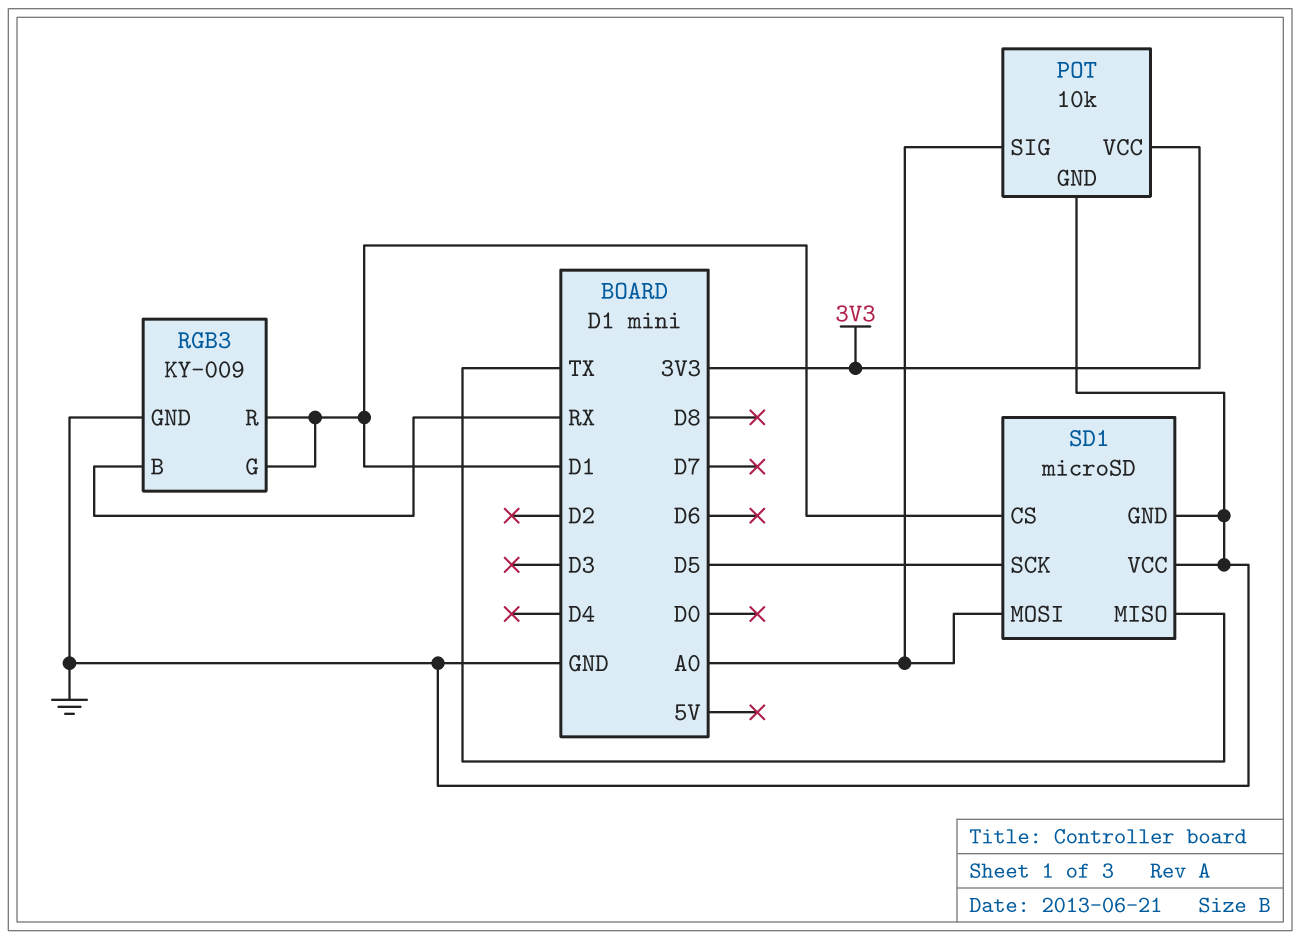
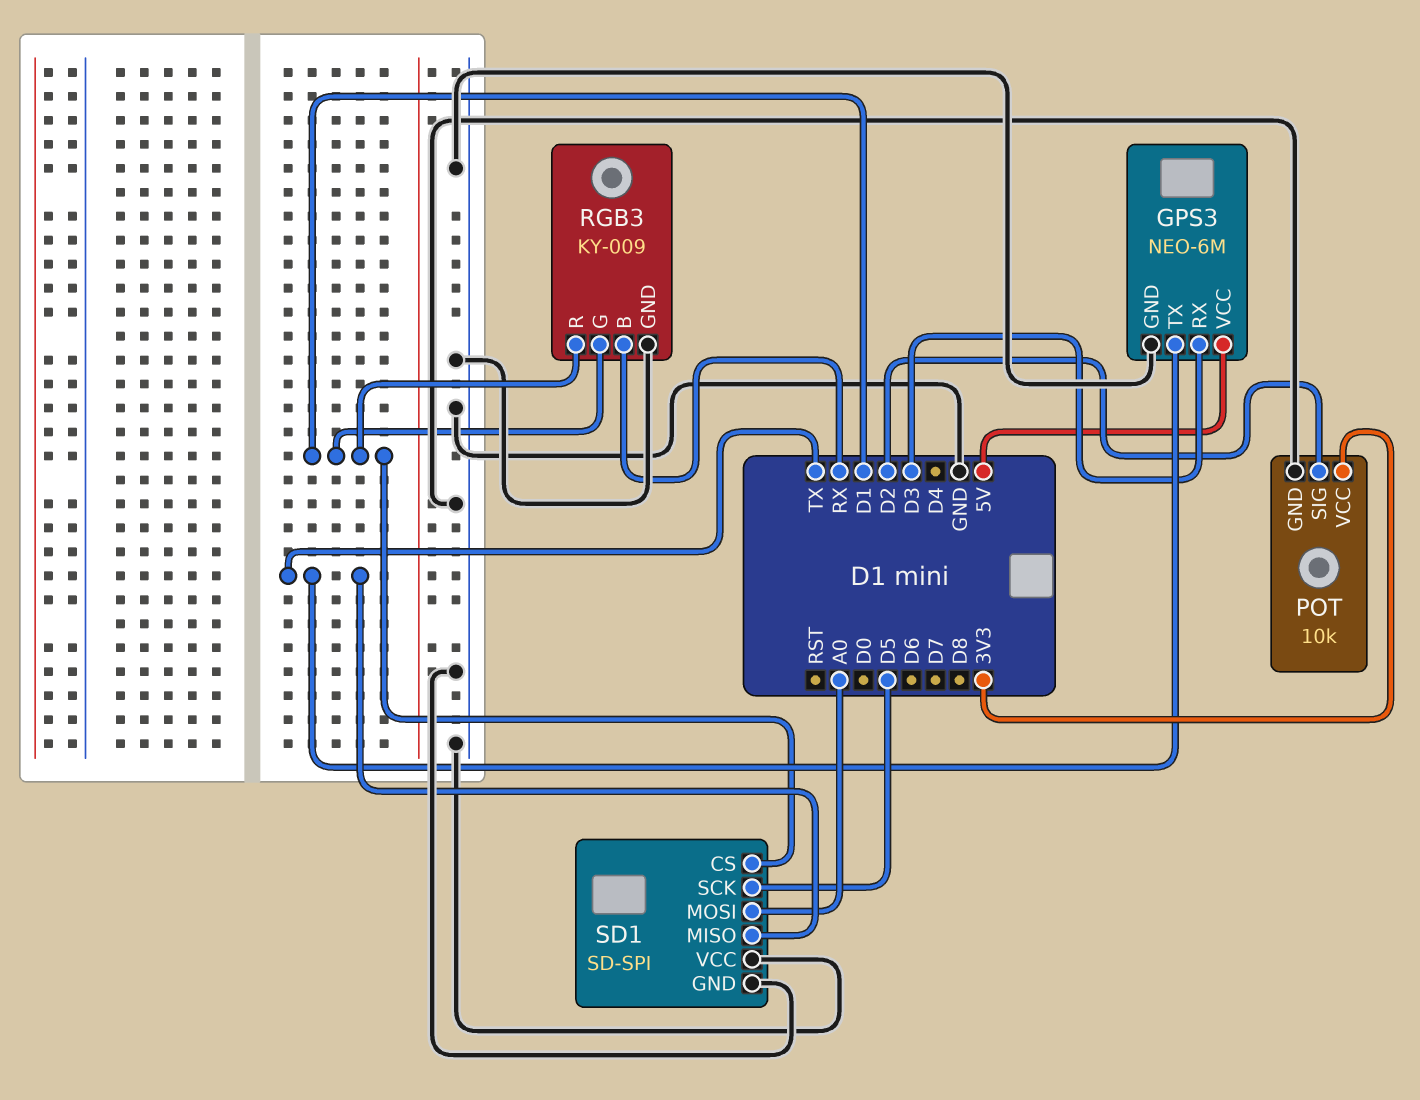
GPS3: none -> NEO-6M
GPS3 pin GND: none -> GND
GPS3 pin RX: none -> D3
GPS3 pin TX: none -> TX
GPS3 pin VCC: none -> 5V
POT pin SIG: A0 -> D2
SD1: microSD -> SD-SPI

